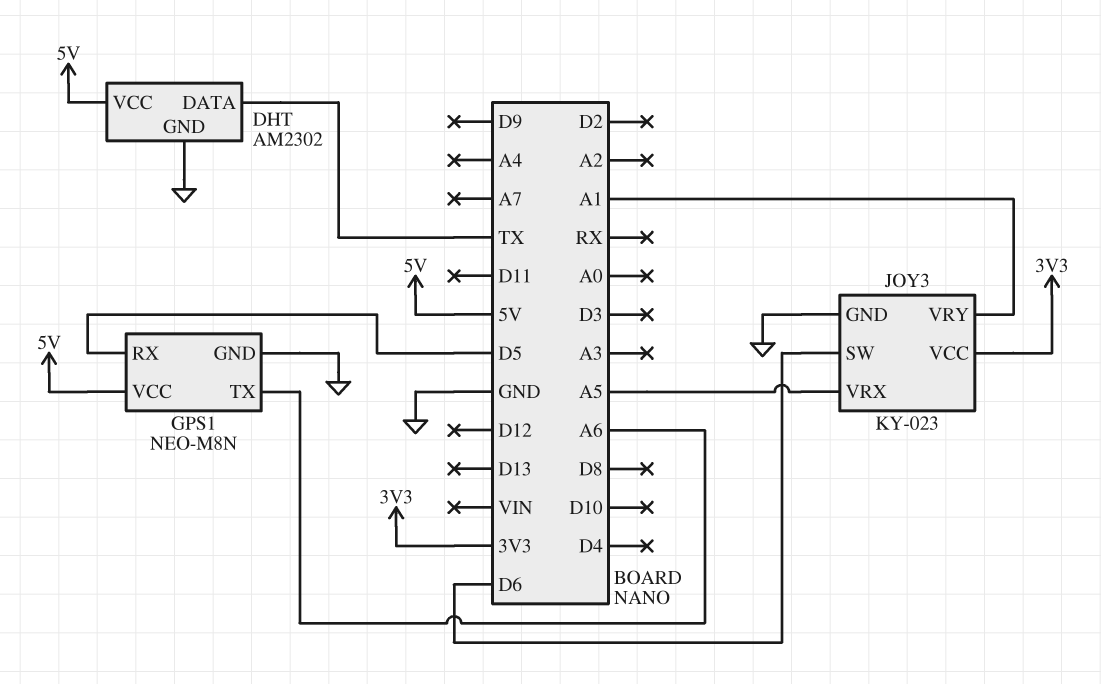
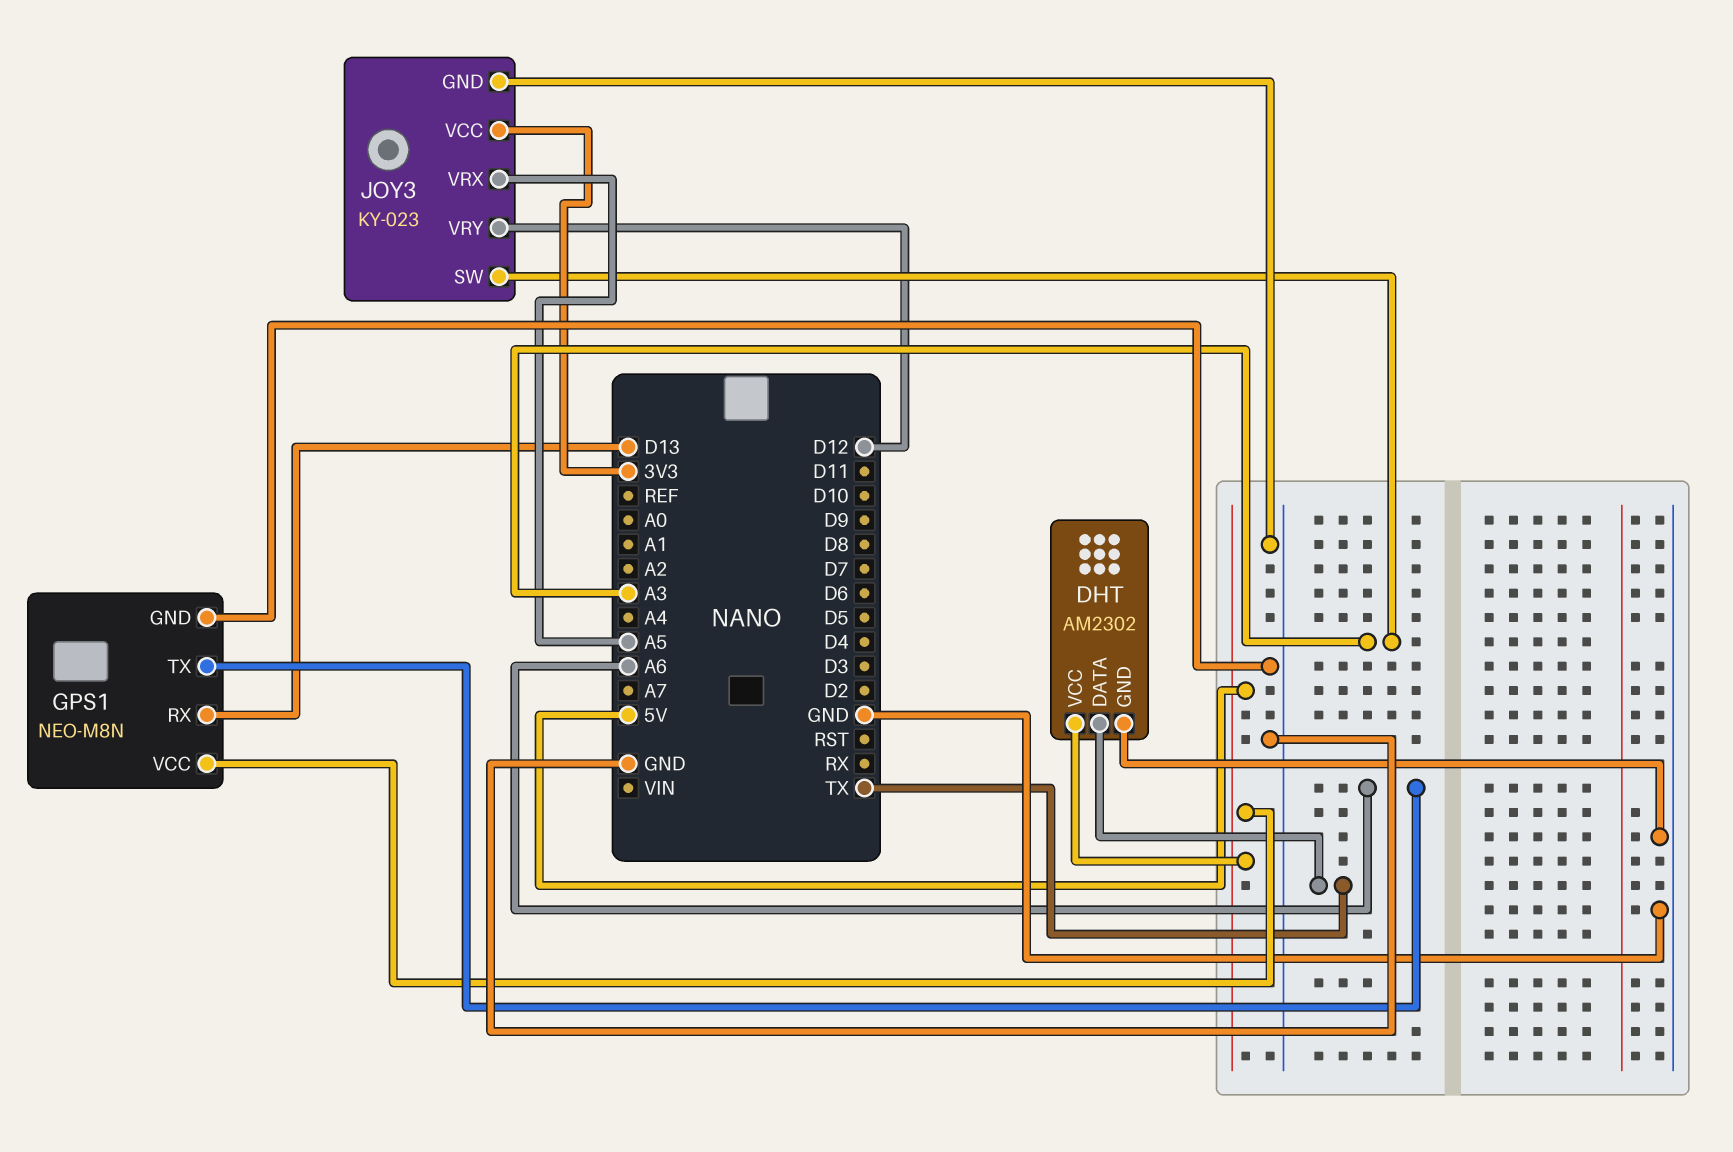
GPS1 pin RX: D5 -> D13
JOY3 pin SW: D6 -> A3
JOY3 pin VRY: A1 -> D12

